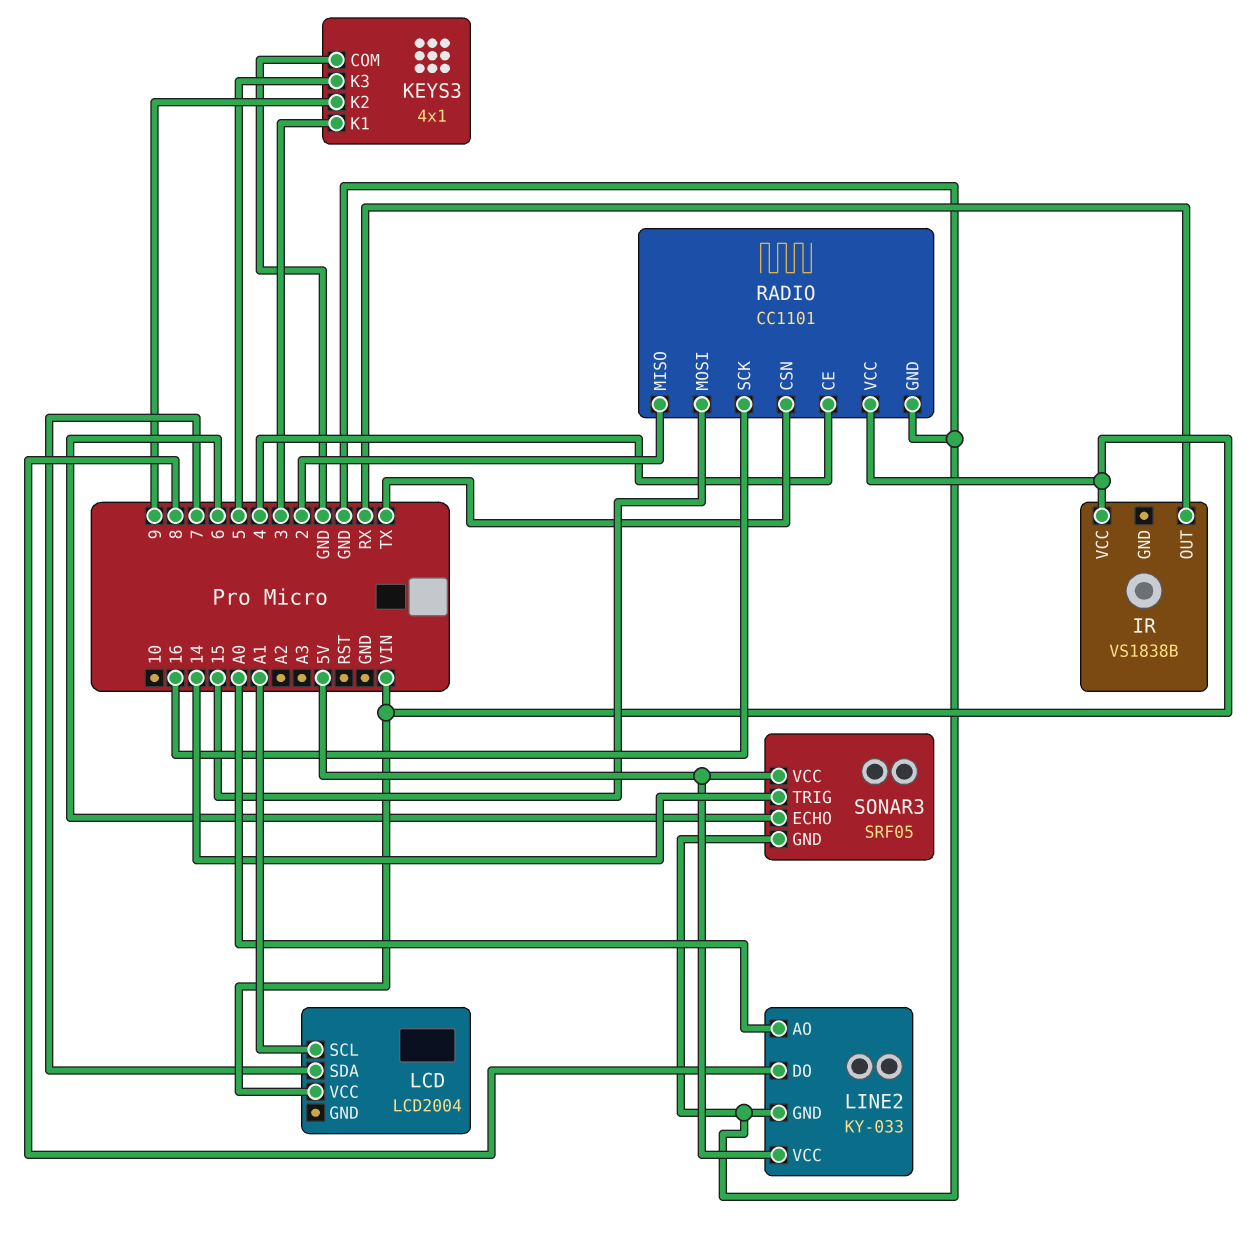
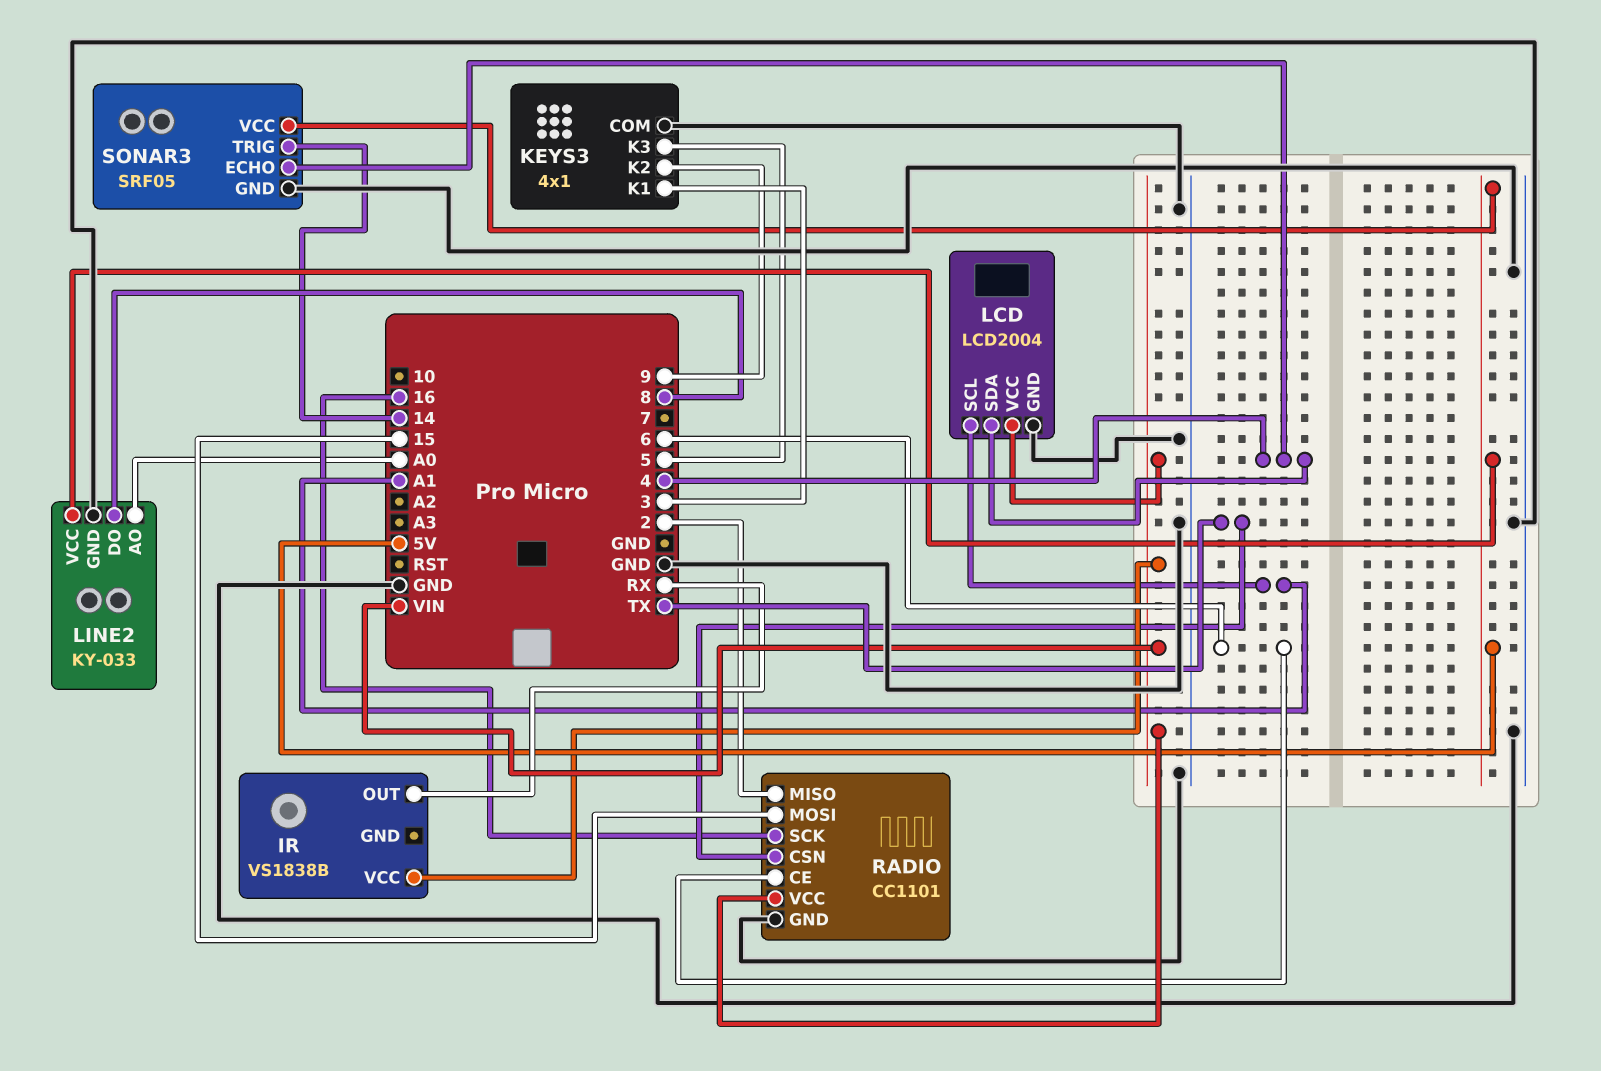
LCD pin GND: none -> GND
LCD pin SDA: 7 -> 4
RADIO pin CE: 4 -> 6
SONAR3 pin ECHO: 6 -> 4

